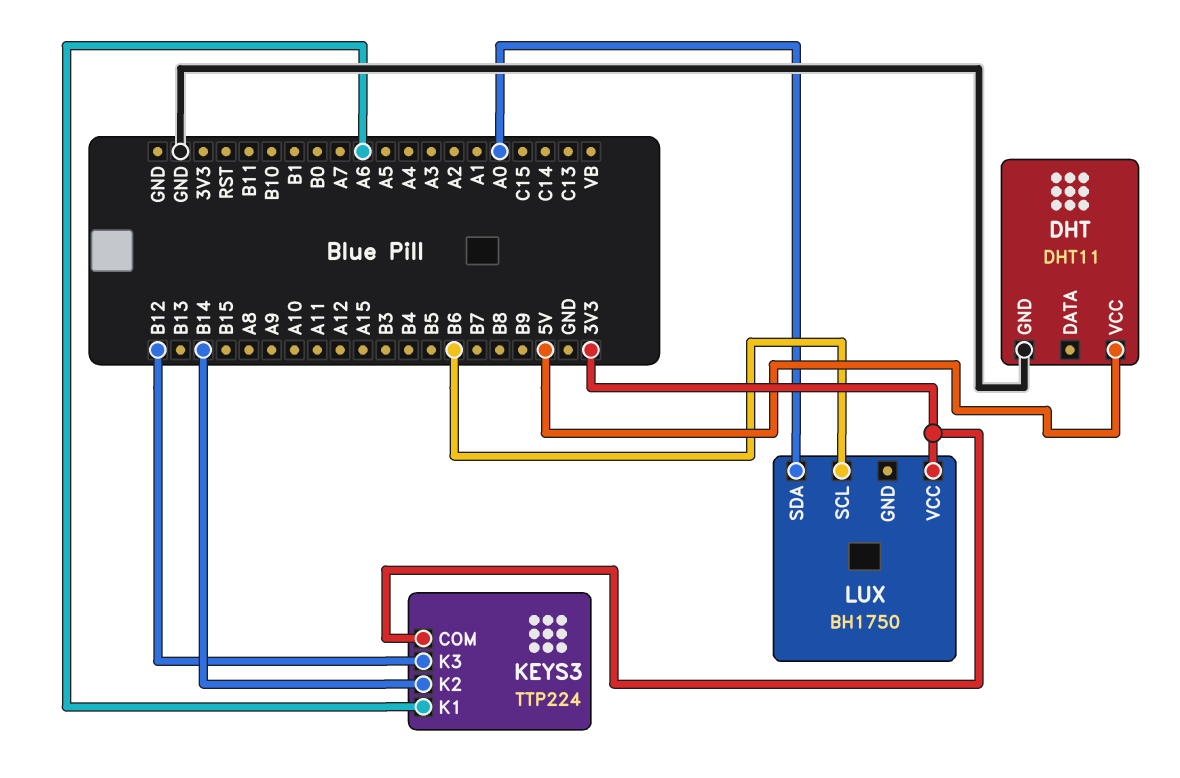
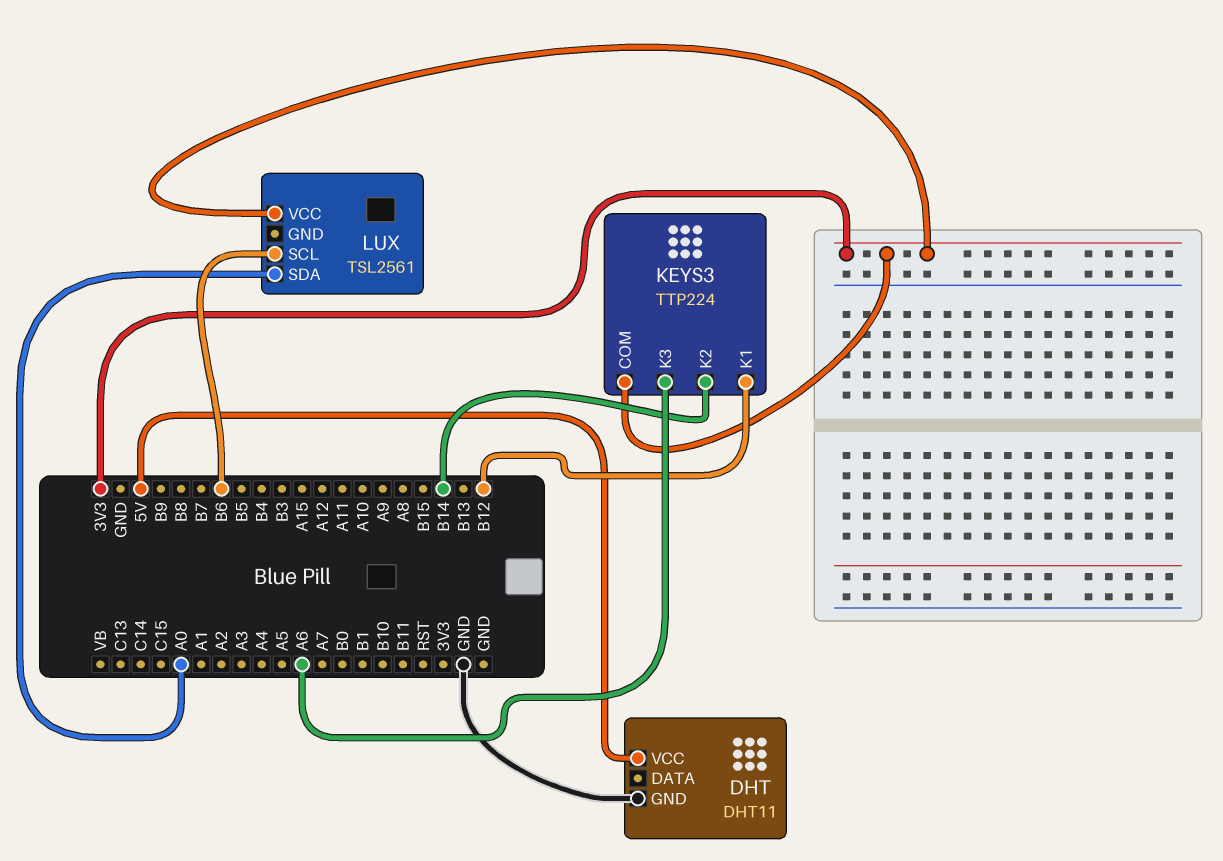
KEYS3 pin K1: A6 -> B12
KEYS3 pin K3: B12 -> A6
LUX: BH1750 -> TSL2561

